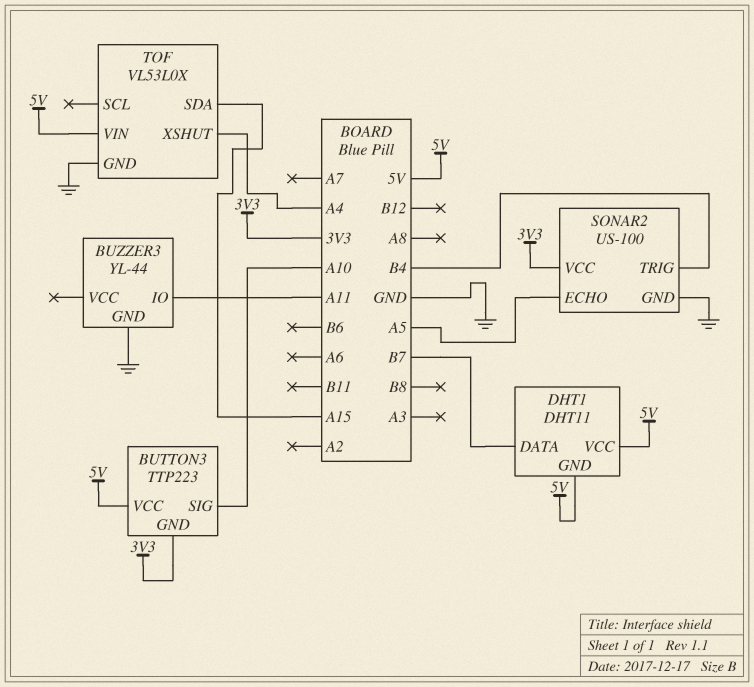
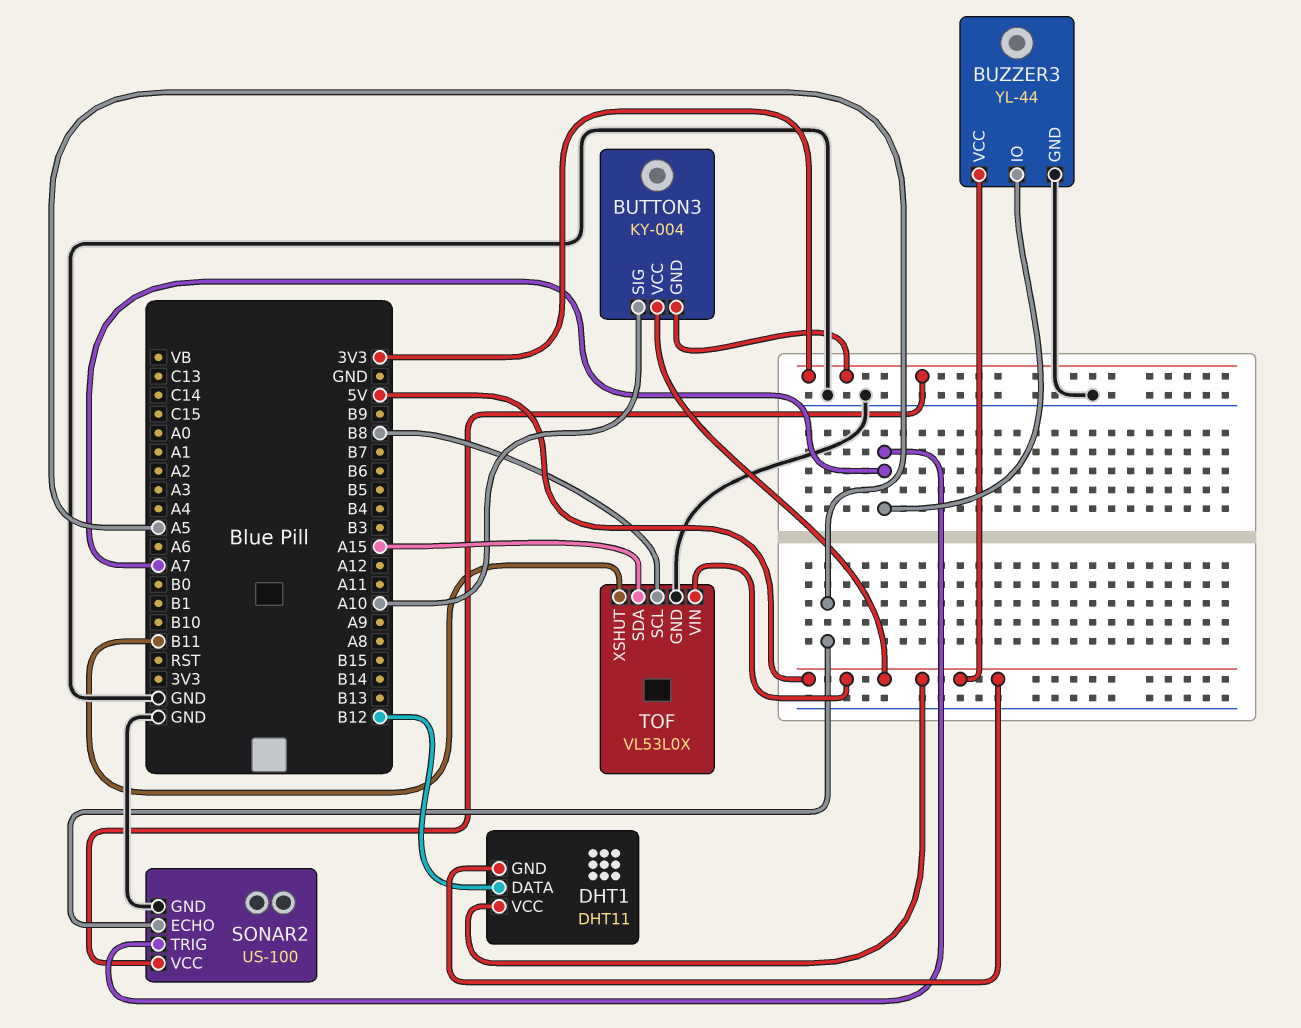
BUTTON3: TTP223 -> KY-004
BUZZER3 pin IO: A11 -> A7
BUZZER3 pin VCC: none -> 5V
DHT1 pin DATA: B7 -> B12
SONAR2 pin TRIG: B4 -> A7
TOF pin SCL: none -> B8
TOF pin XSHUT: A4 -> B11

